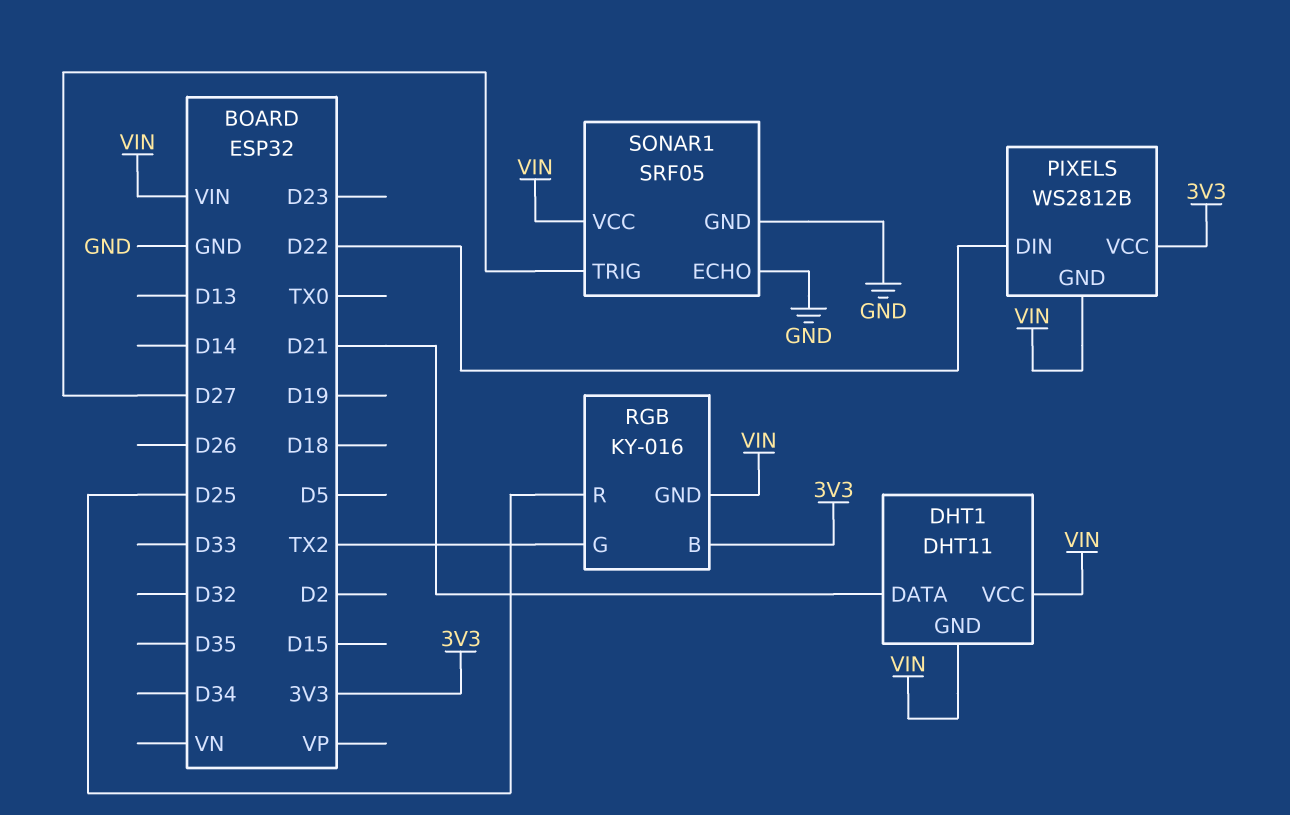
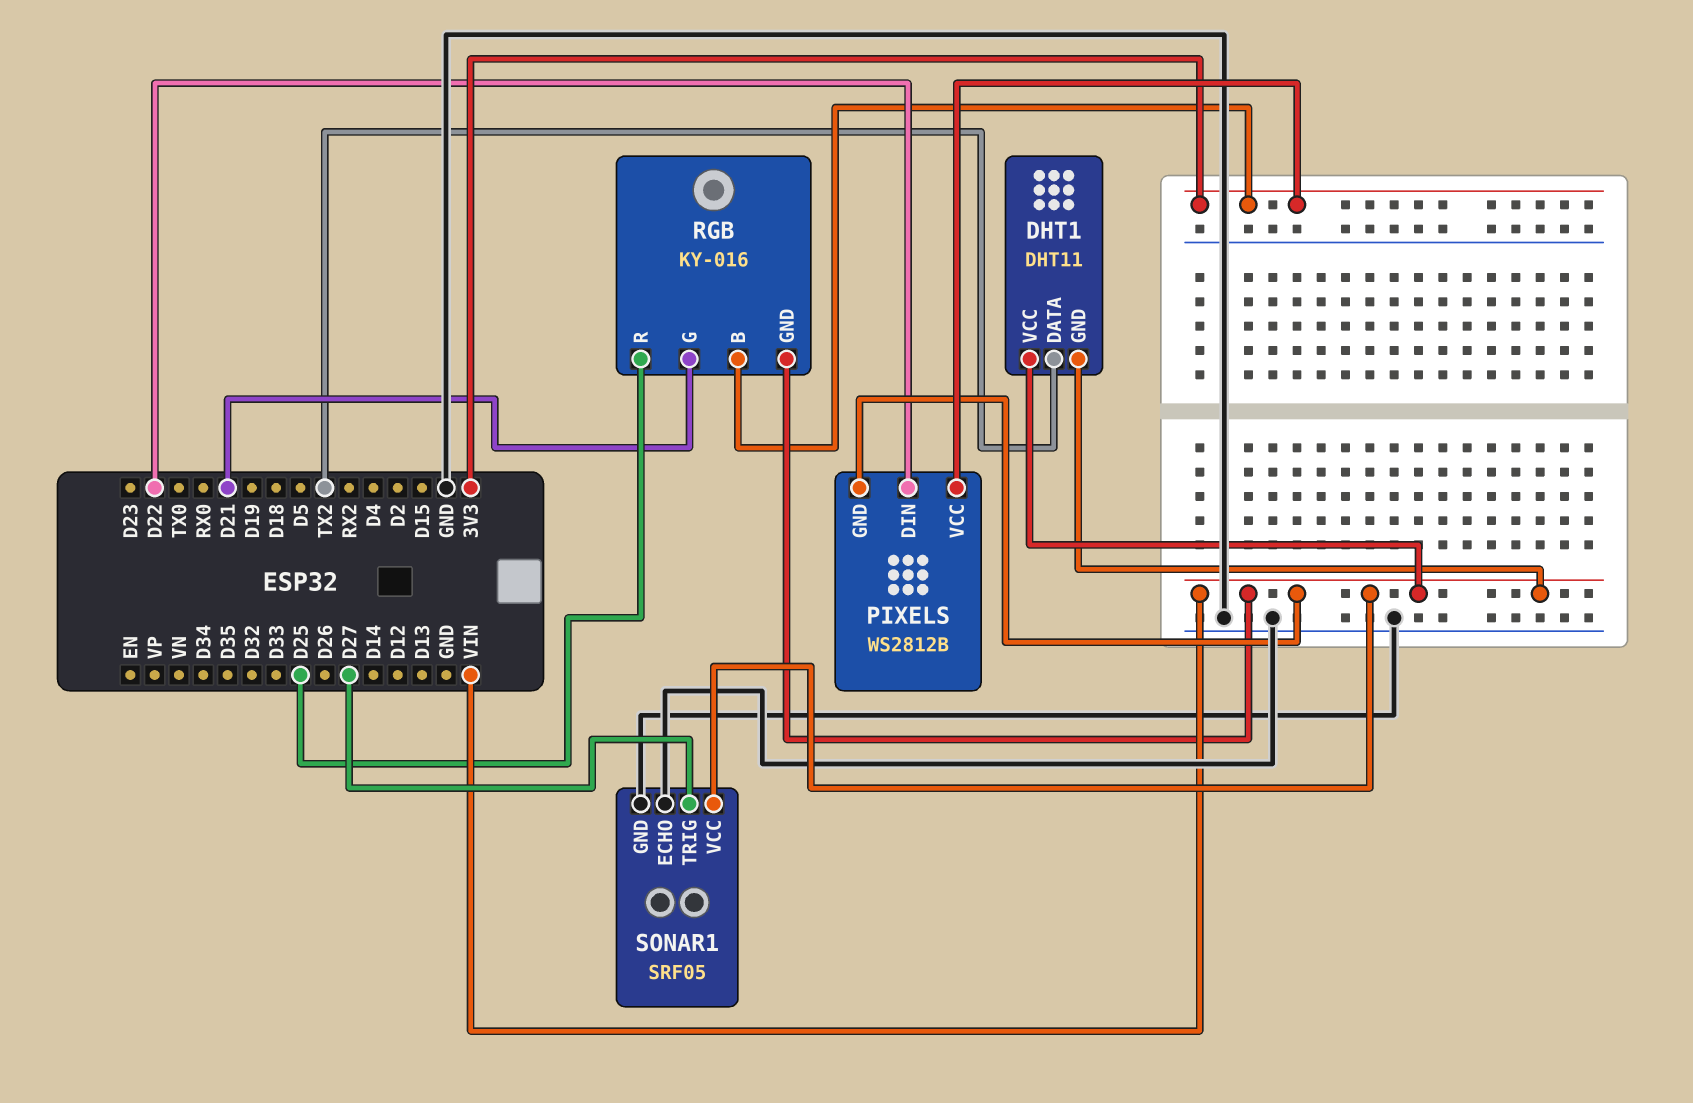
DHT1 pin DATA: D21 -> TX2
RGB pin G: TX2 -> D21

